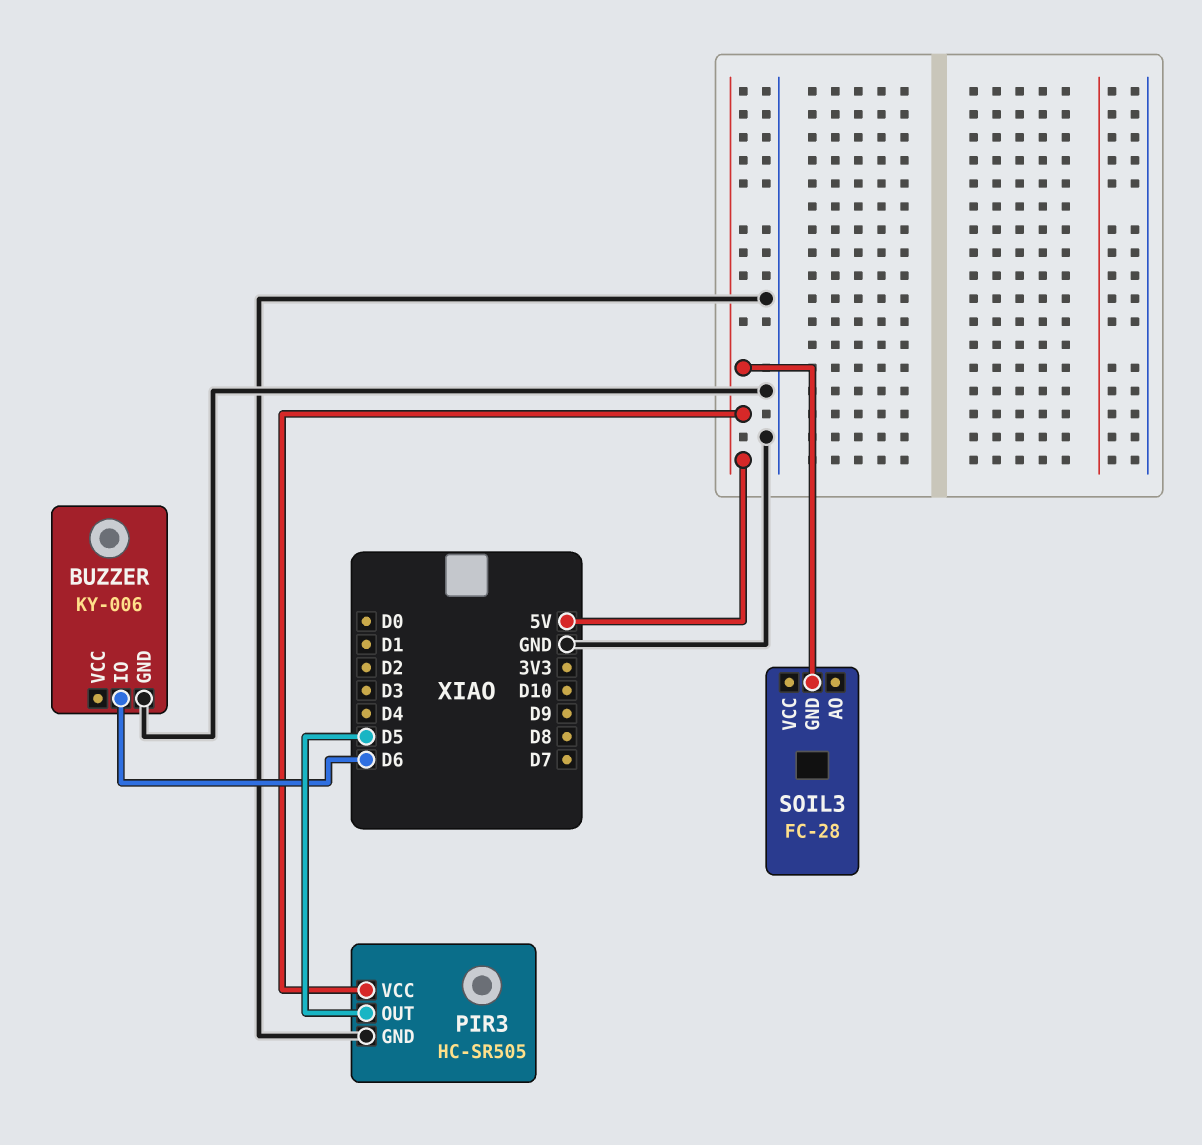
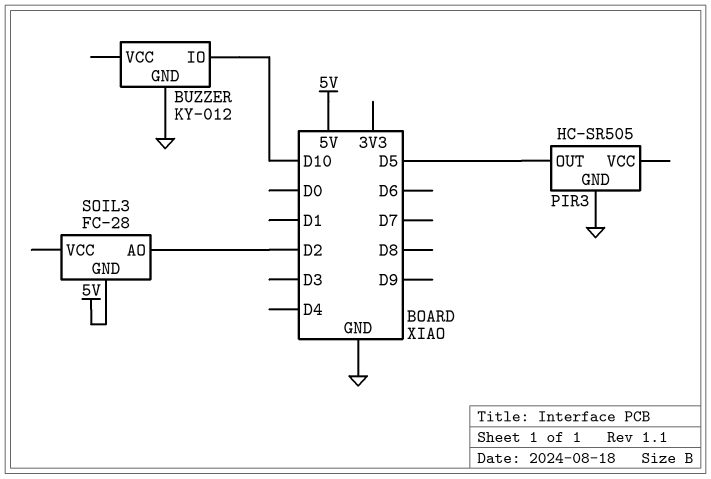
BUZZER: KY-006 -> KY-012
BUZZER pin IO: D6 -> D10
PIR3 pin VCC: 5V -> none
SOIL3 pin AO: none -> D2

